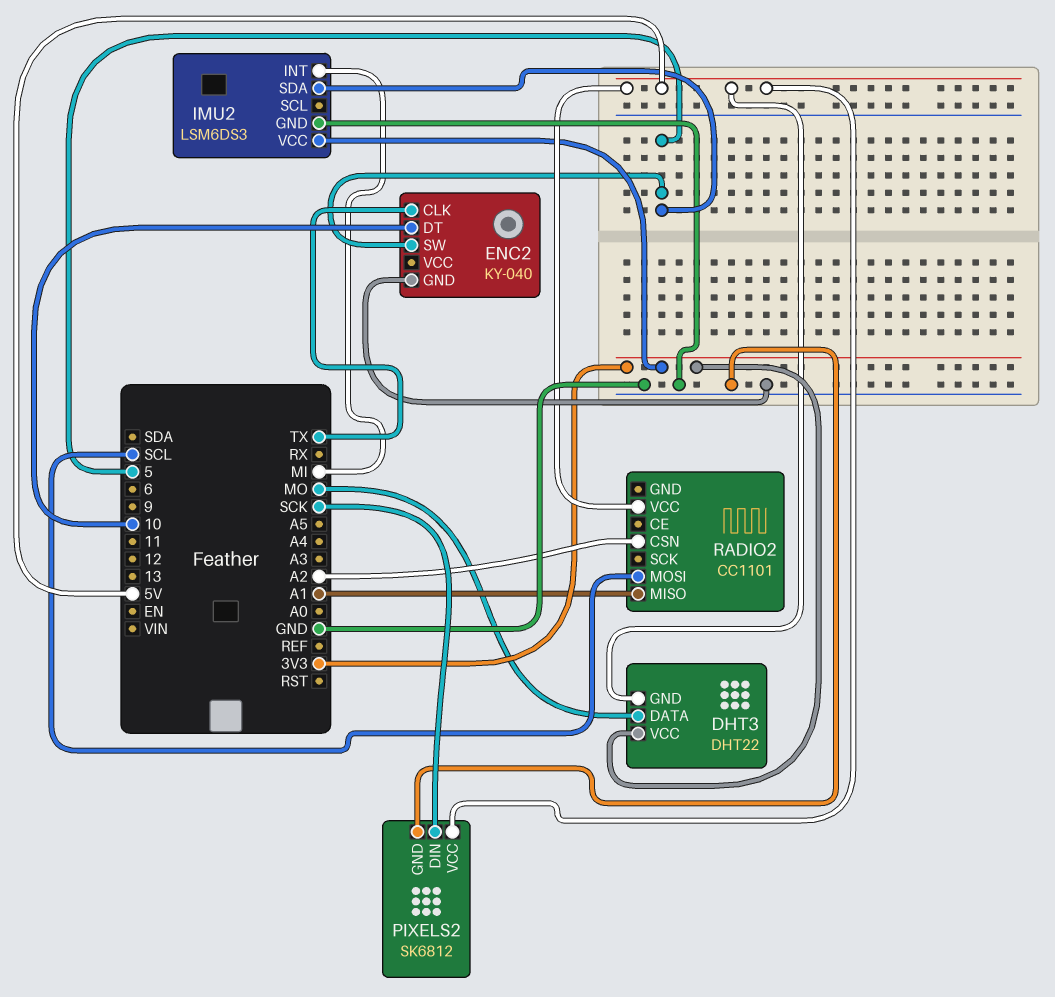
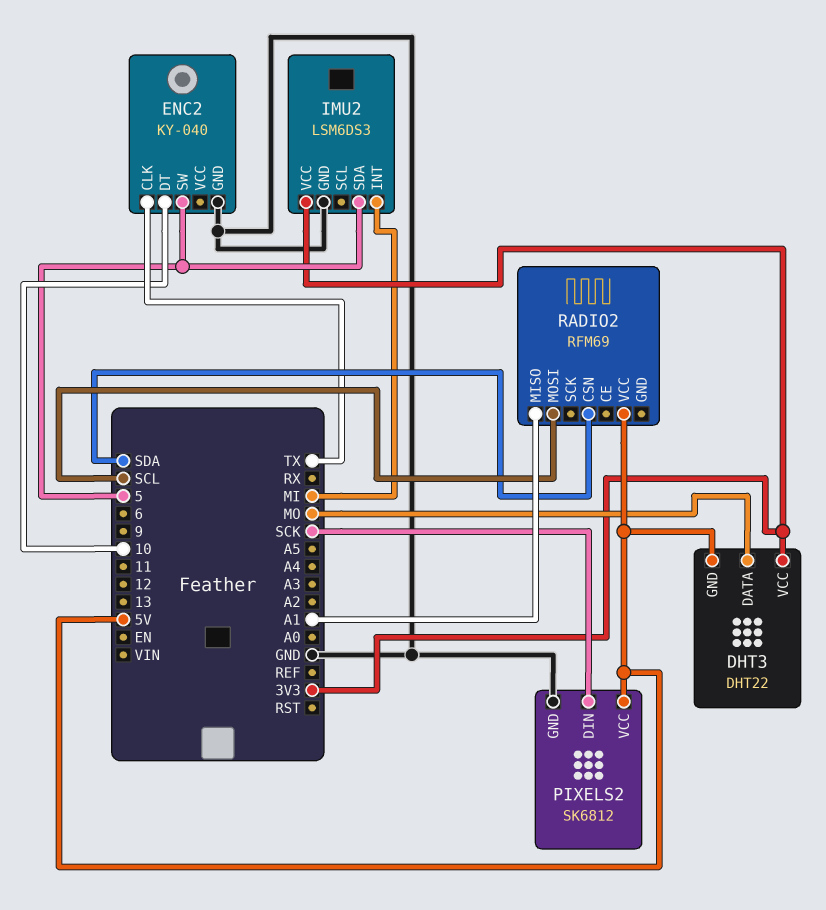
RADIO2: CC1101 -> RFM69
RADIO2 pin CSN: A2 -> SDA

